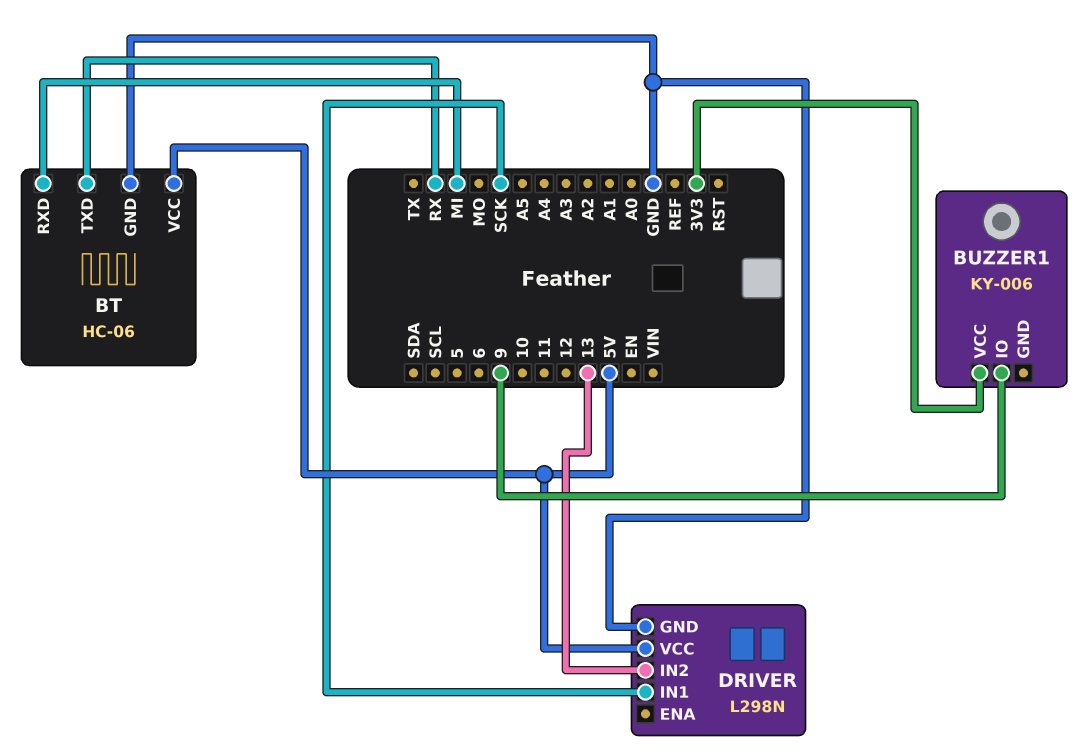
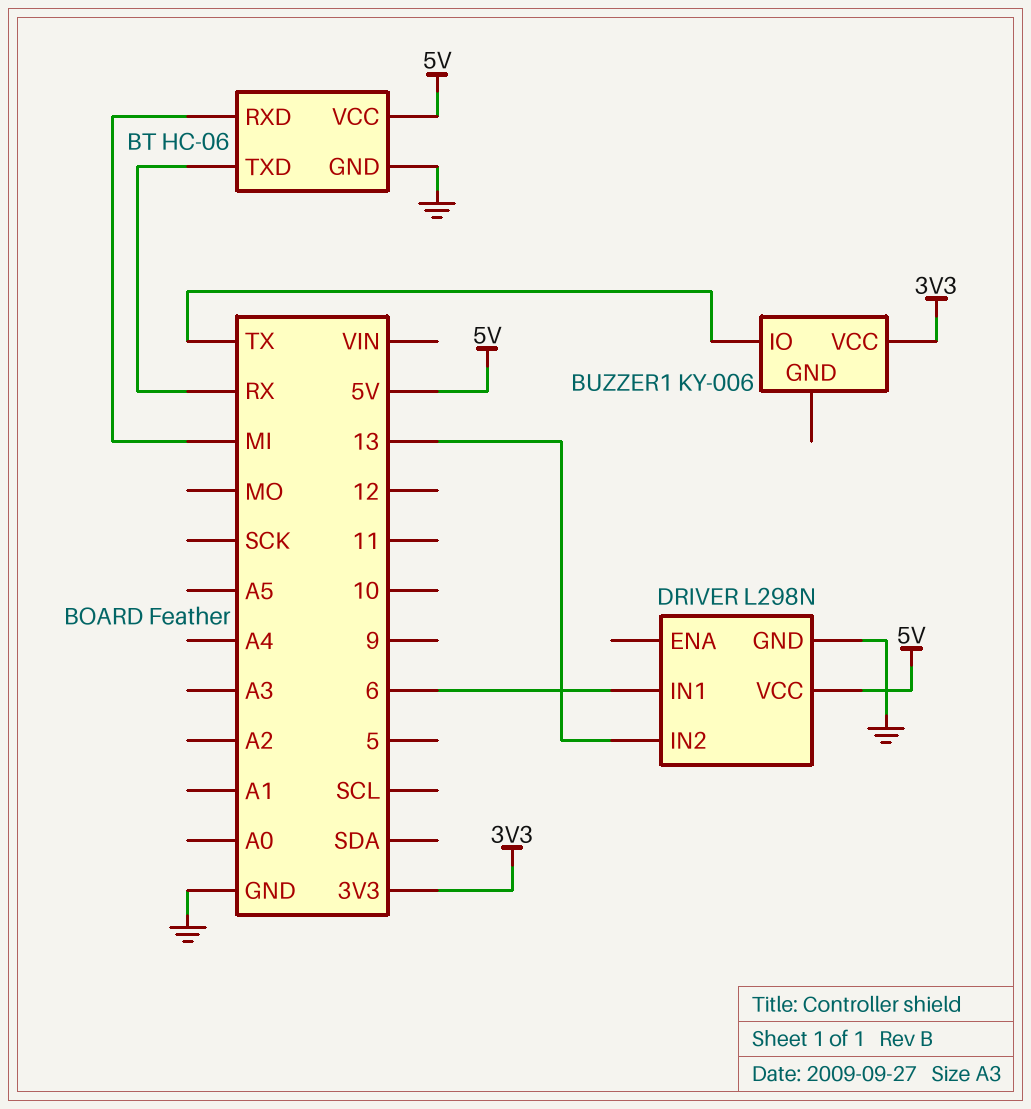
BUZZER1 pin IO: 9 -> TX
DRIVER pin IN1: SCK -> 6

